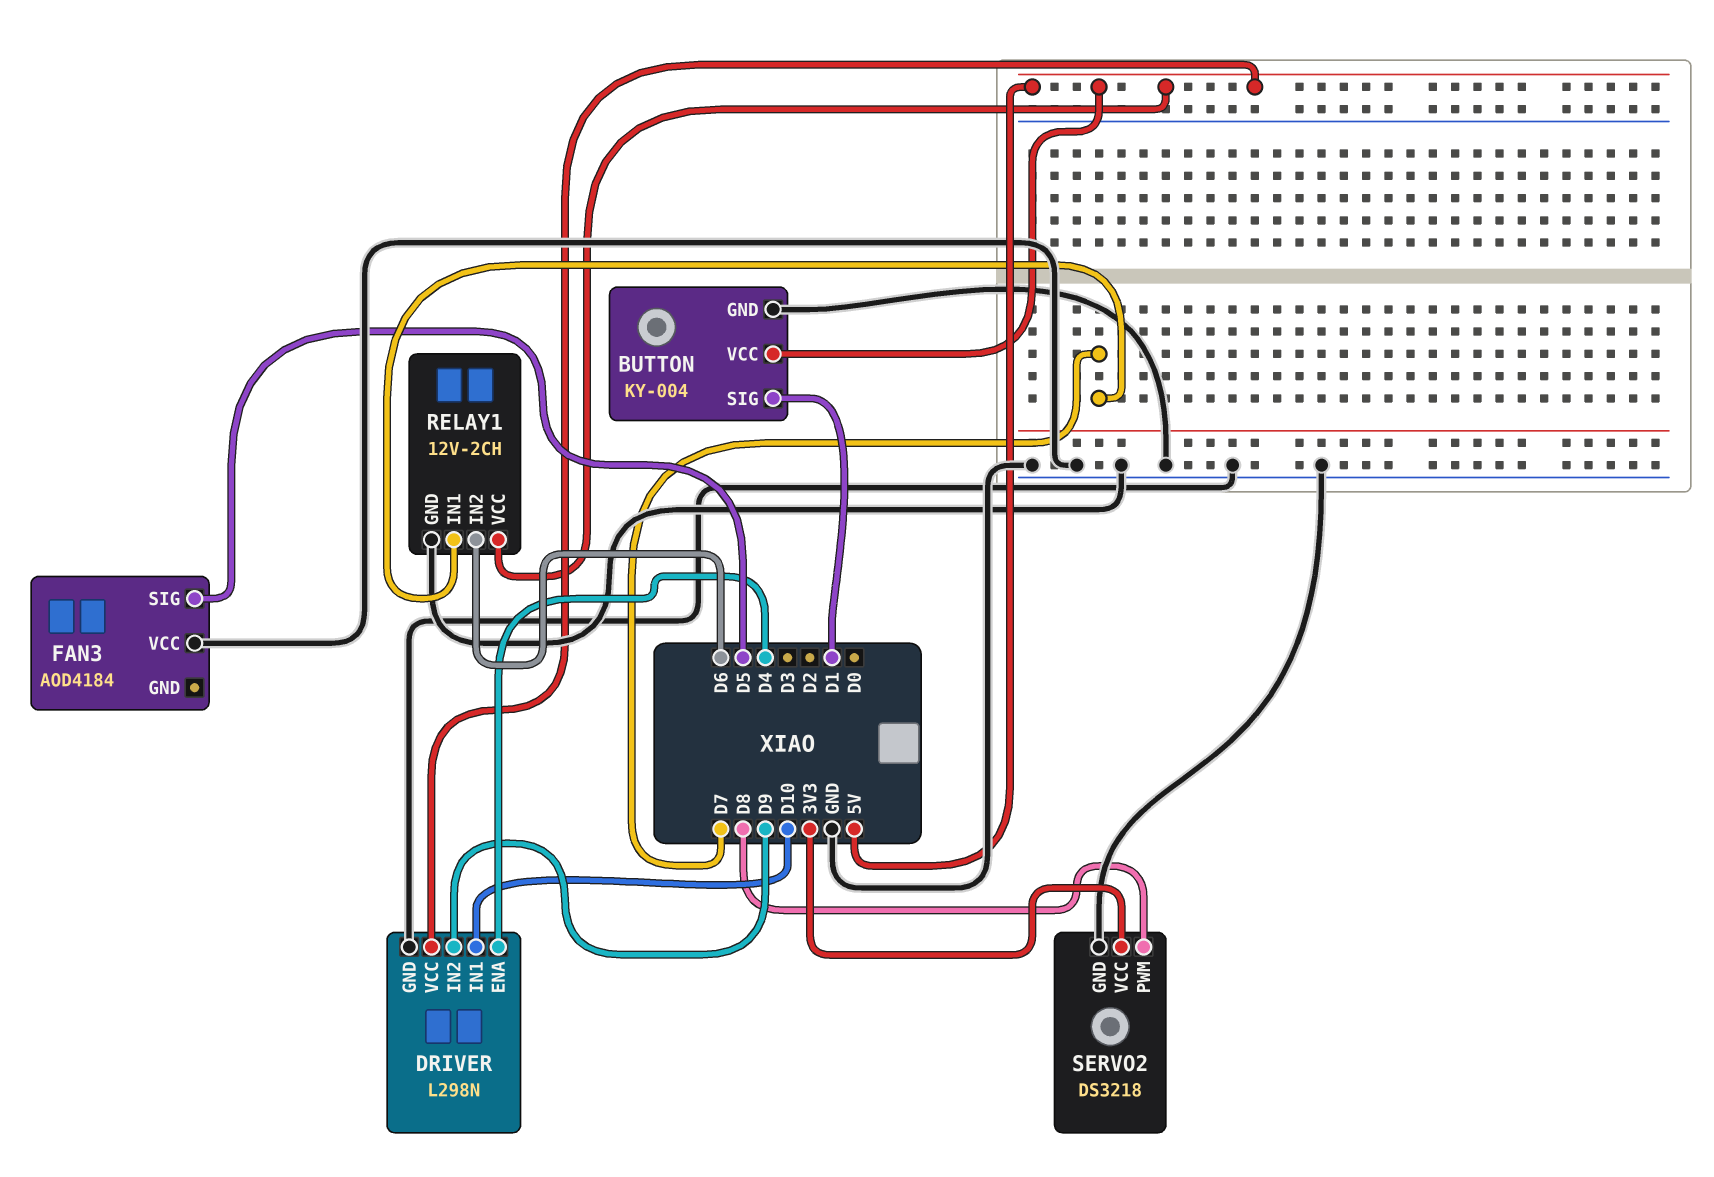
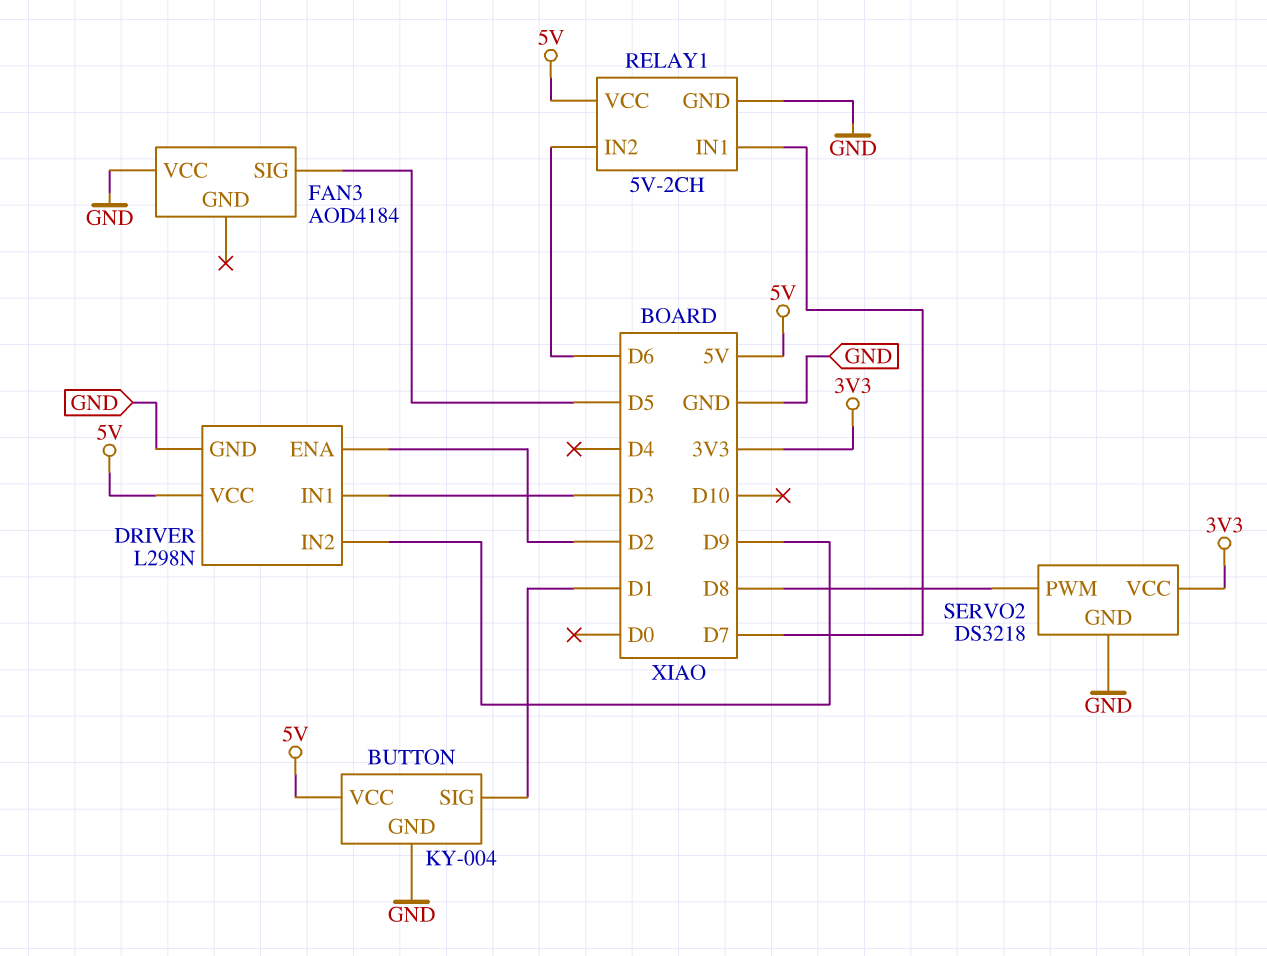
DRIVER pin ENA: D4 -> D2
DRIVER pin IN1: D10 -> D3
RELAY1: 12V-2CH -> 5V-2CH

